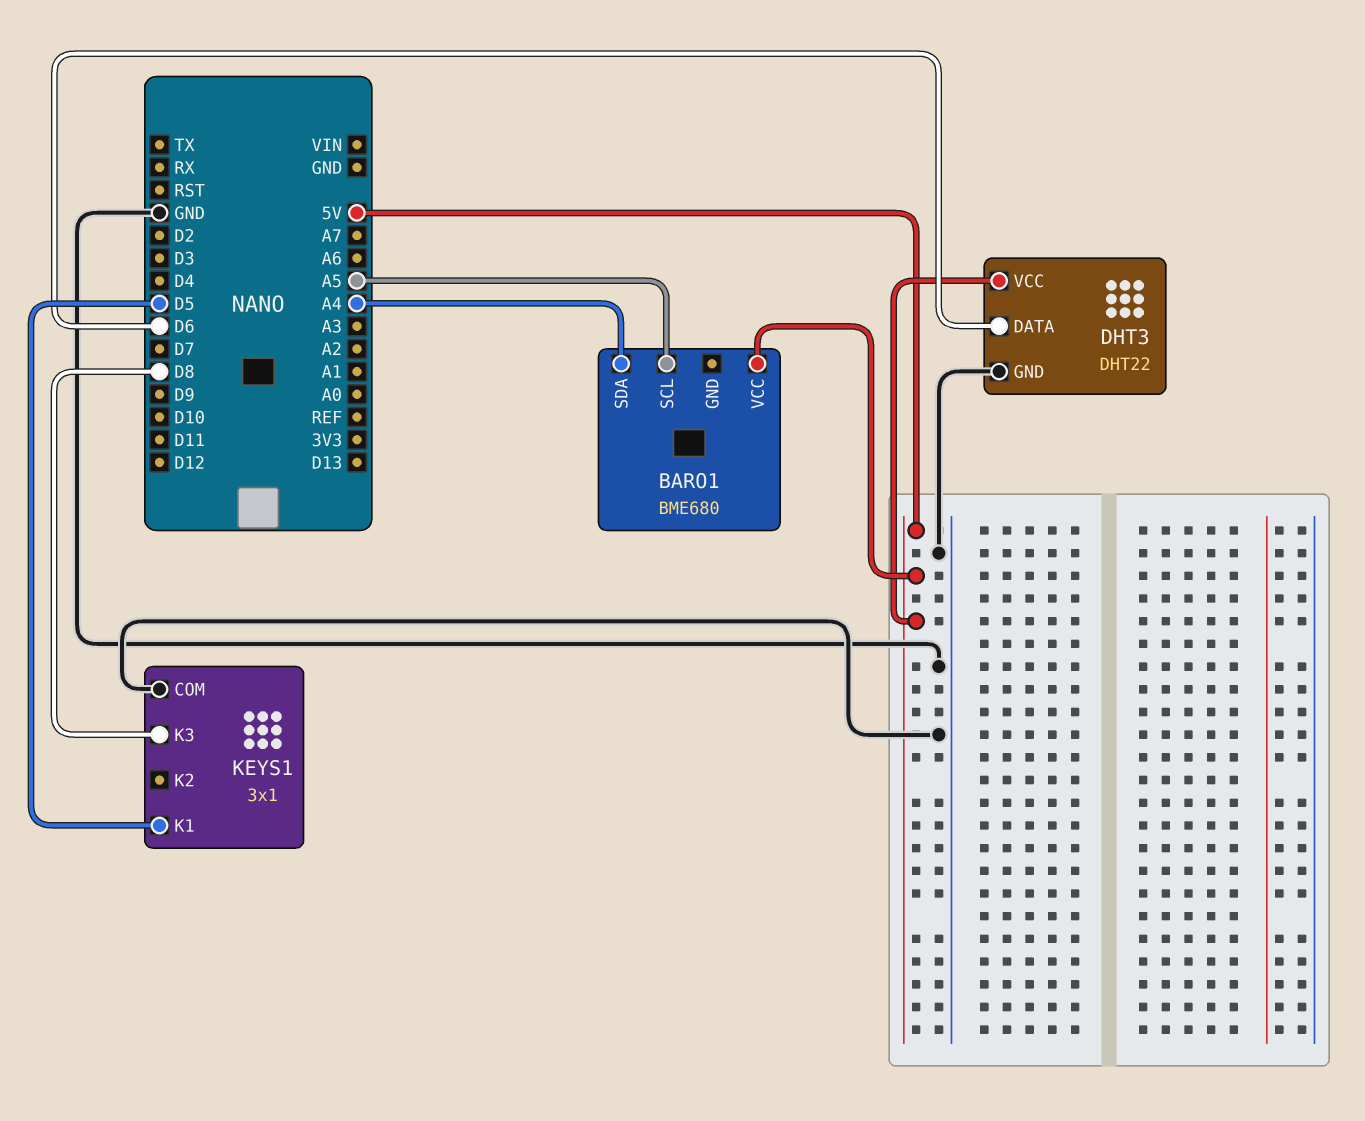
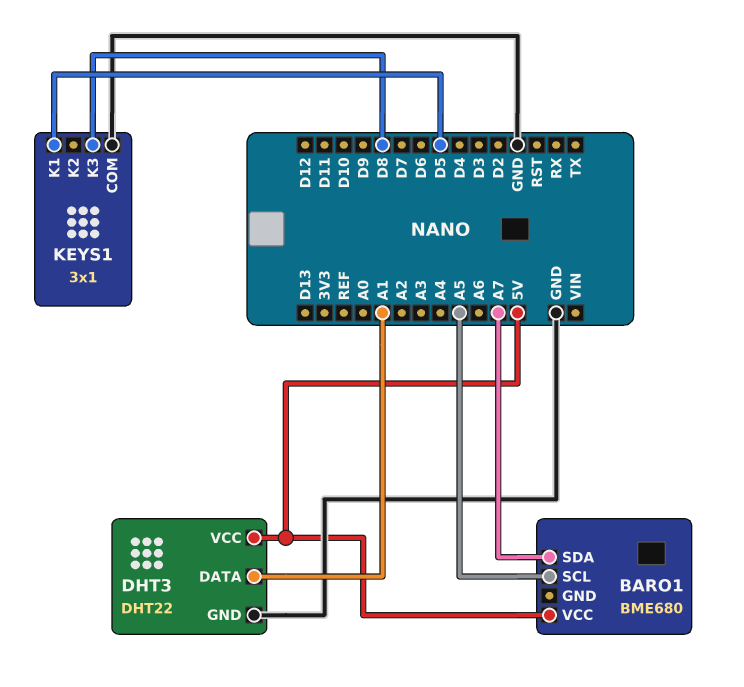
BARO1 pin SDA: A4 -> A7
DHT3 pin DATA: D6 -> A1

